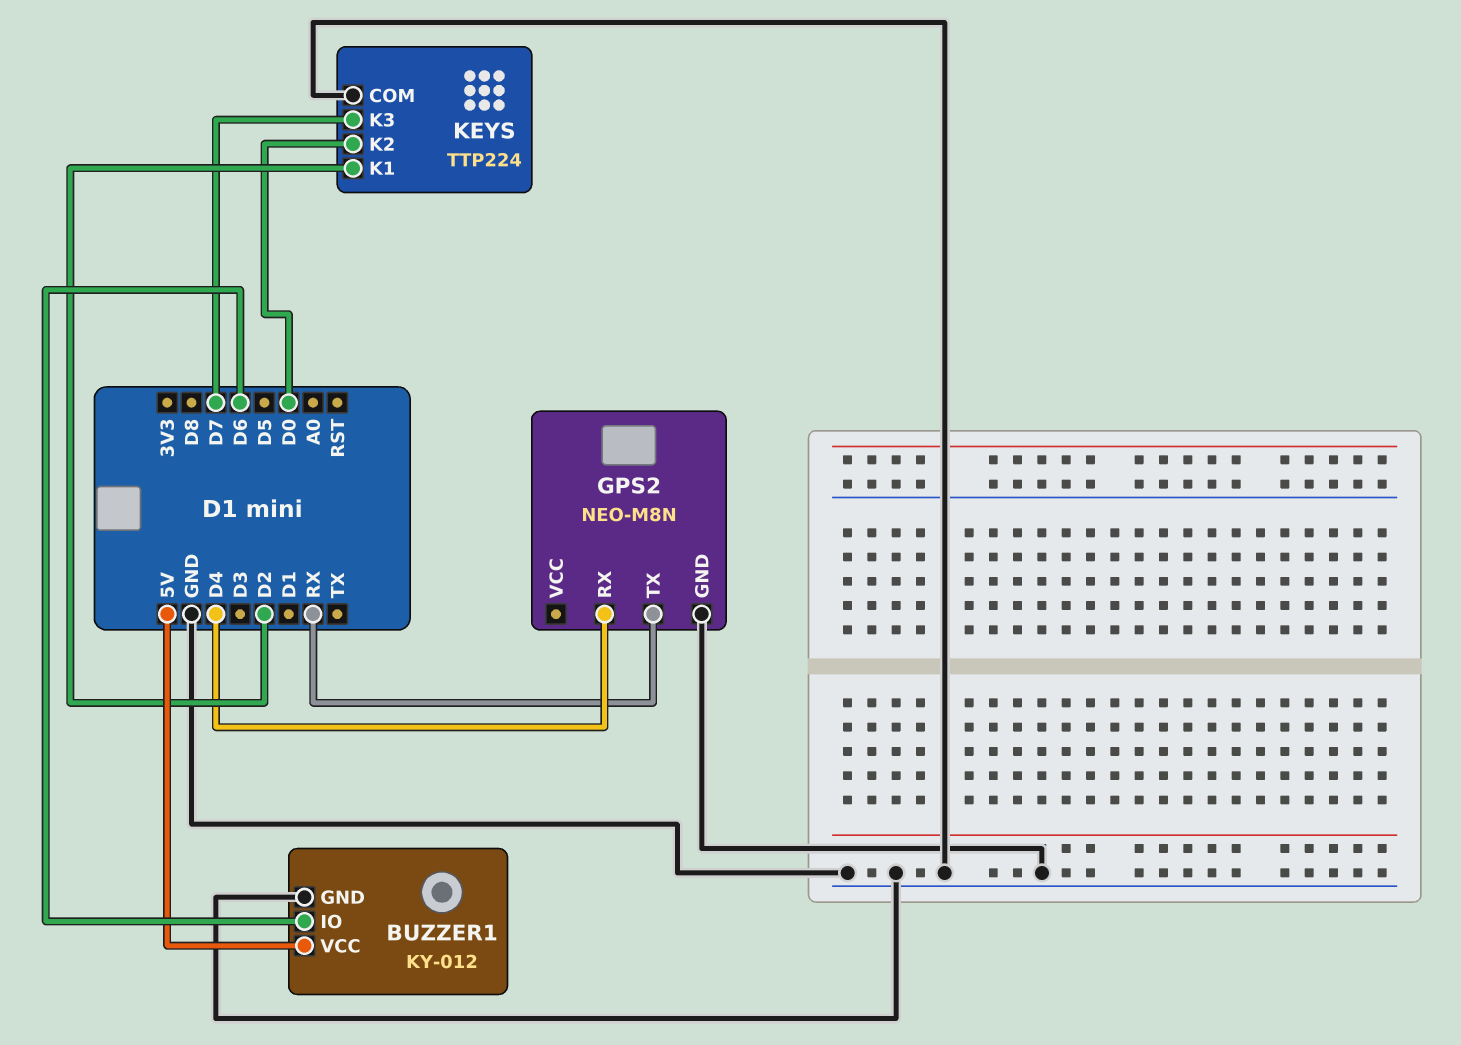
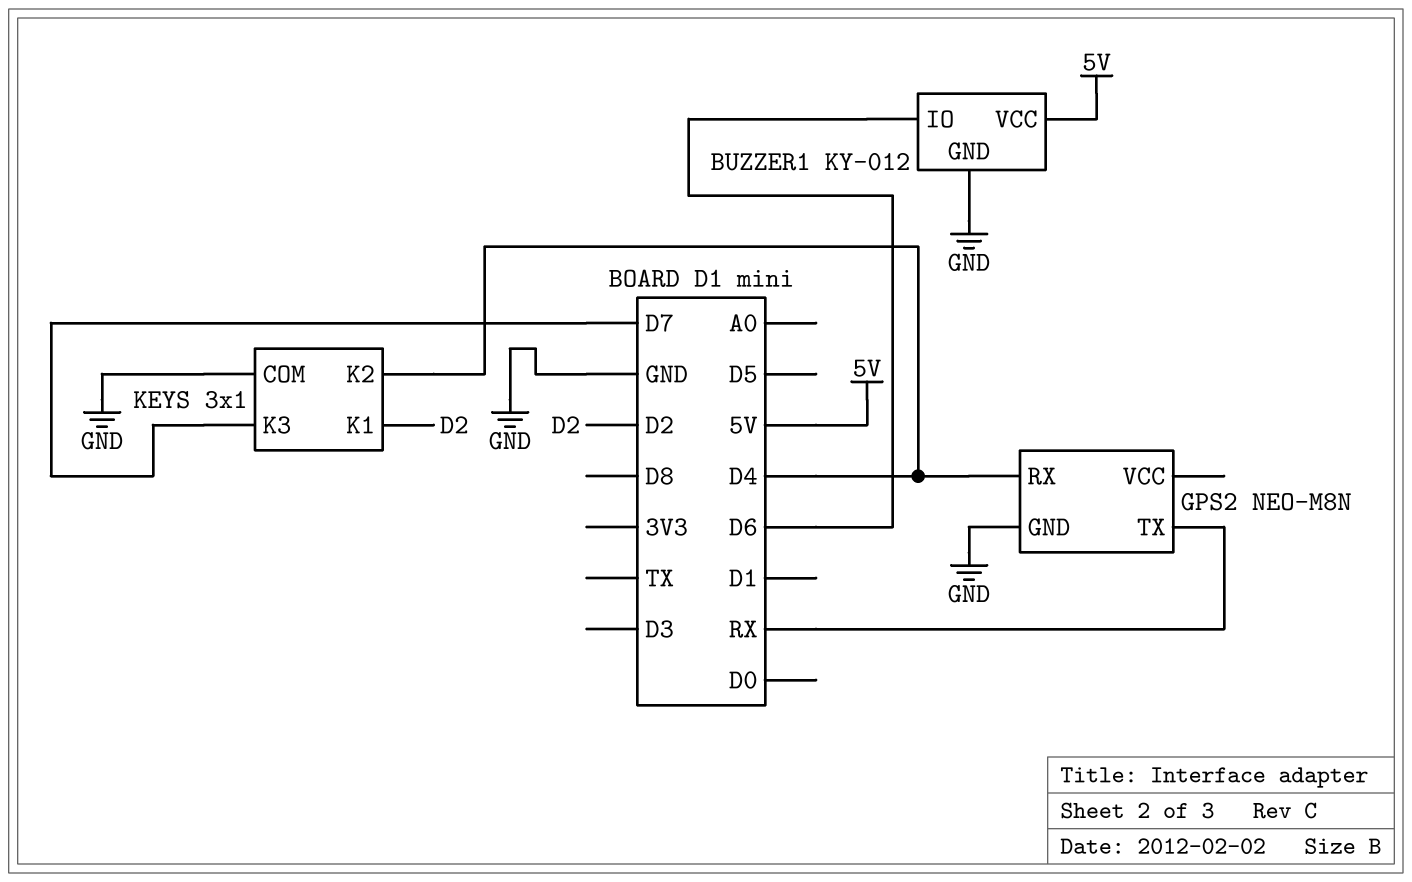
KEYS: TTP224 -> 3x1
KEYS pin K2: D0 -> D4

